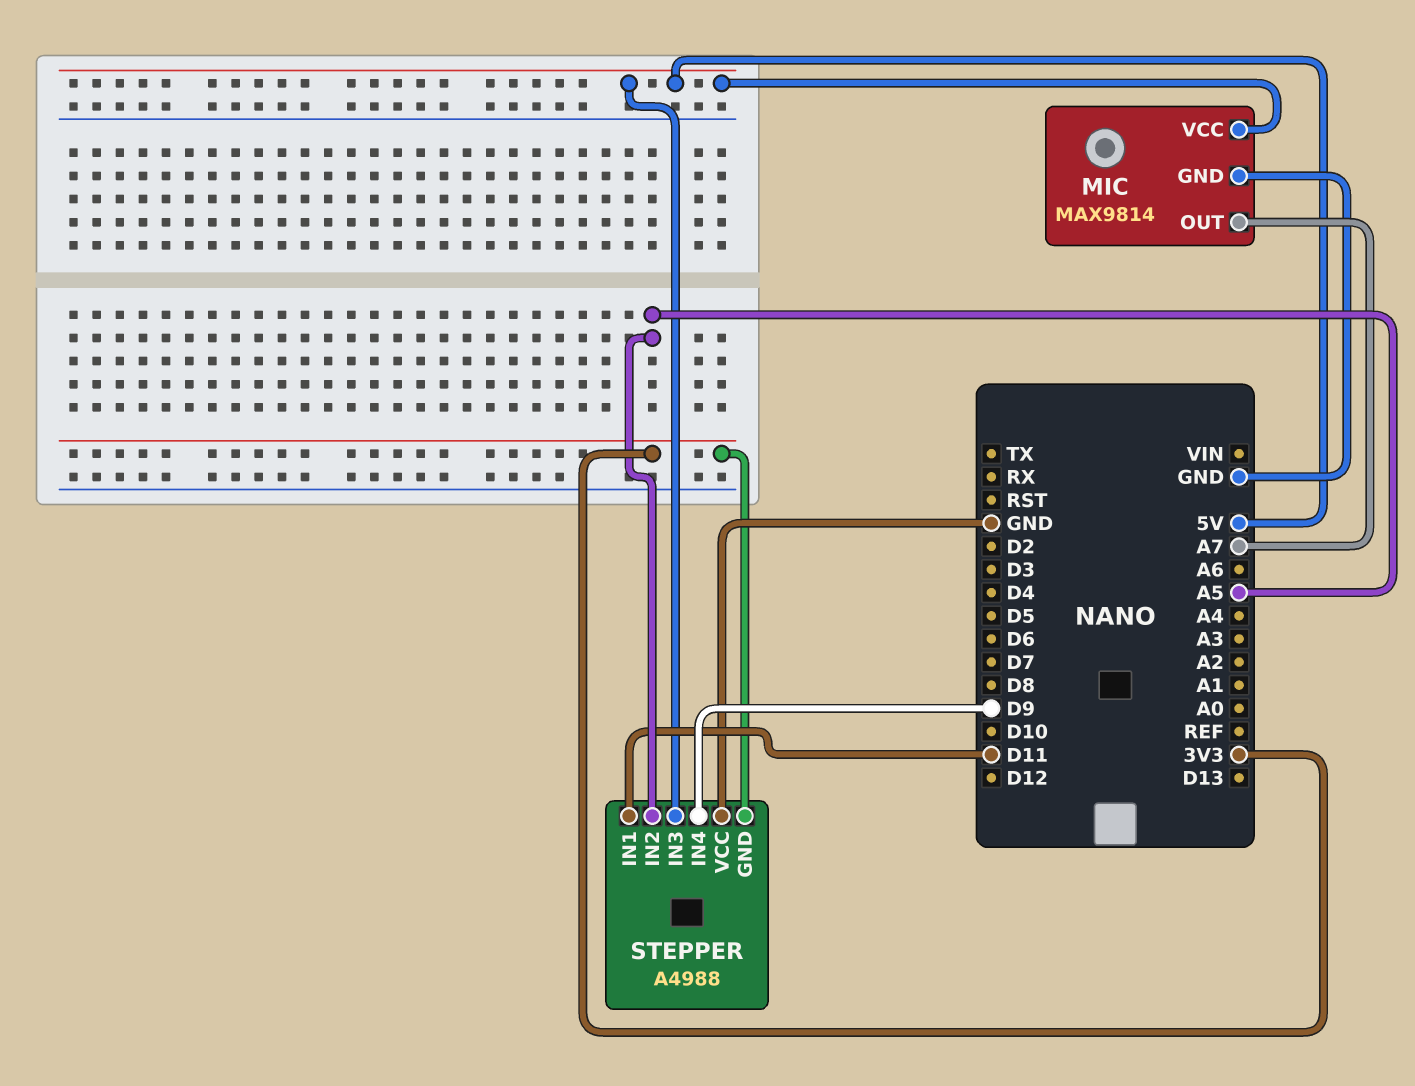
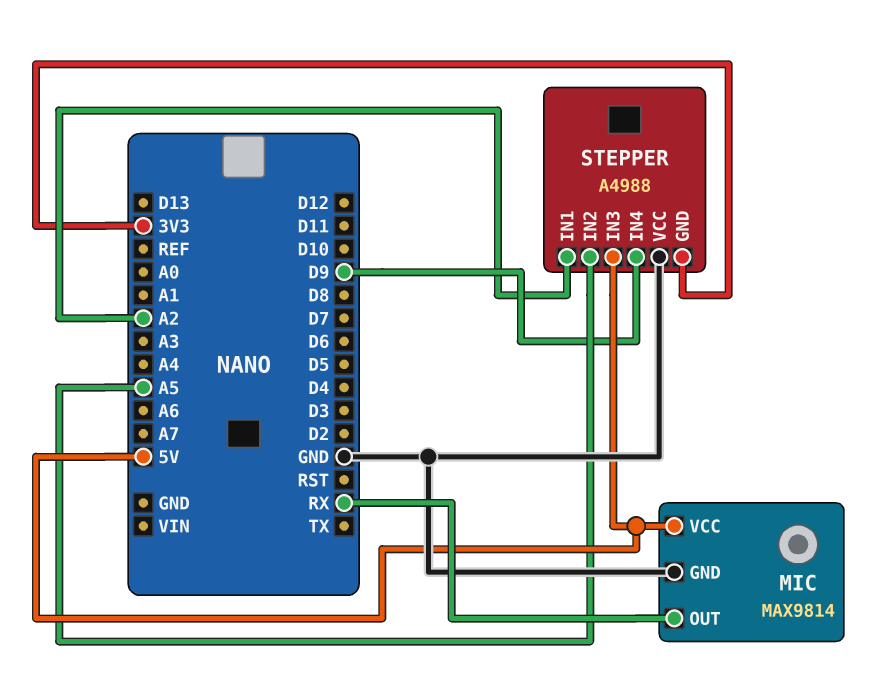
MIC pin OUT: A7 -> RX
STEPPER pin IN1: D11 -> A2

